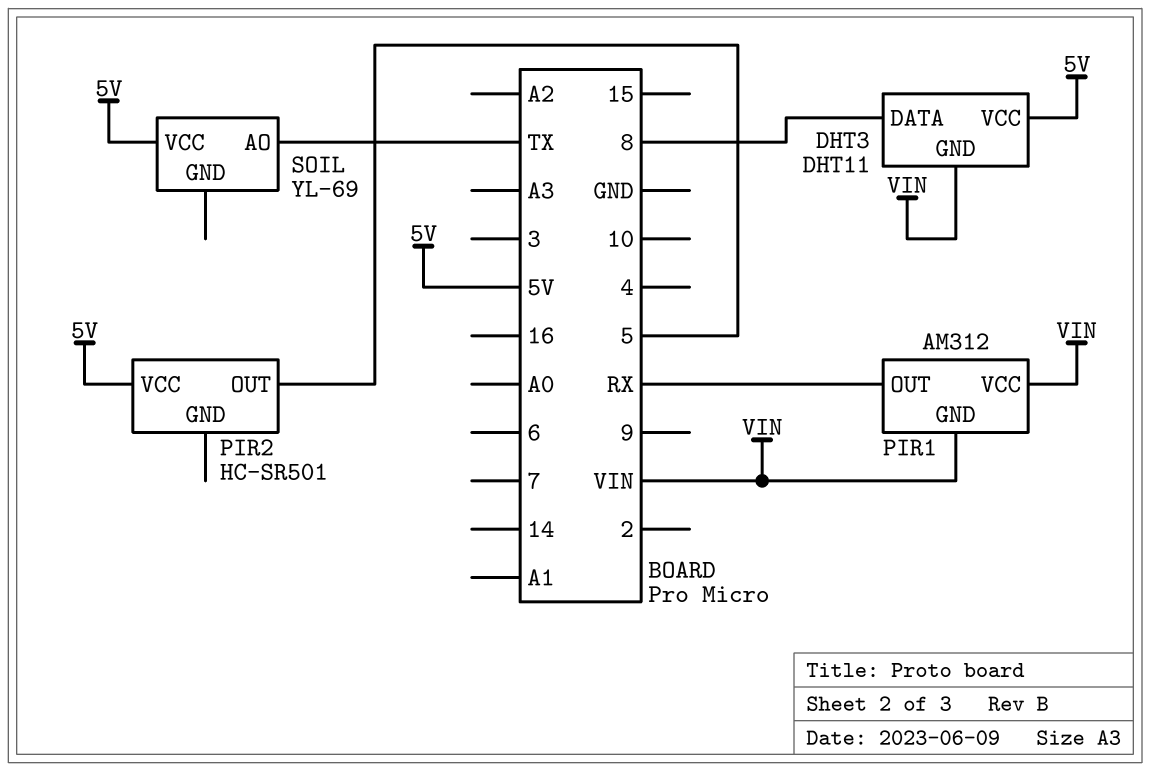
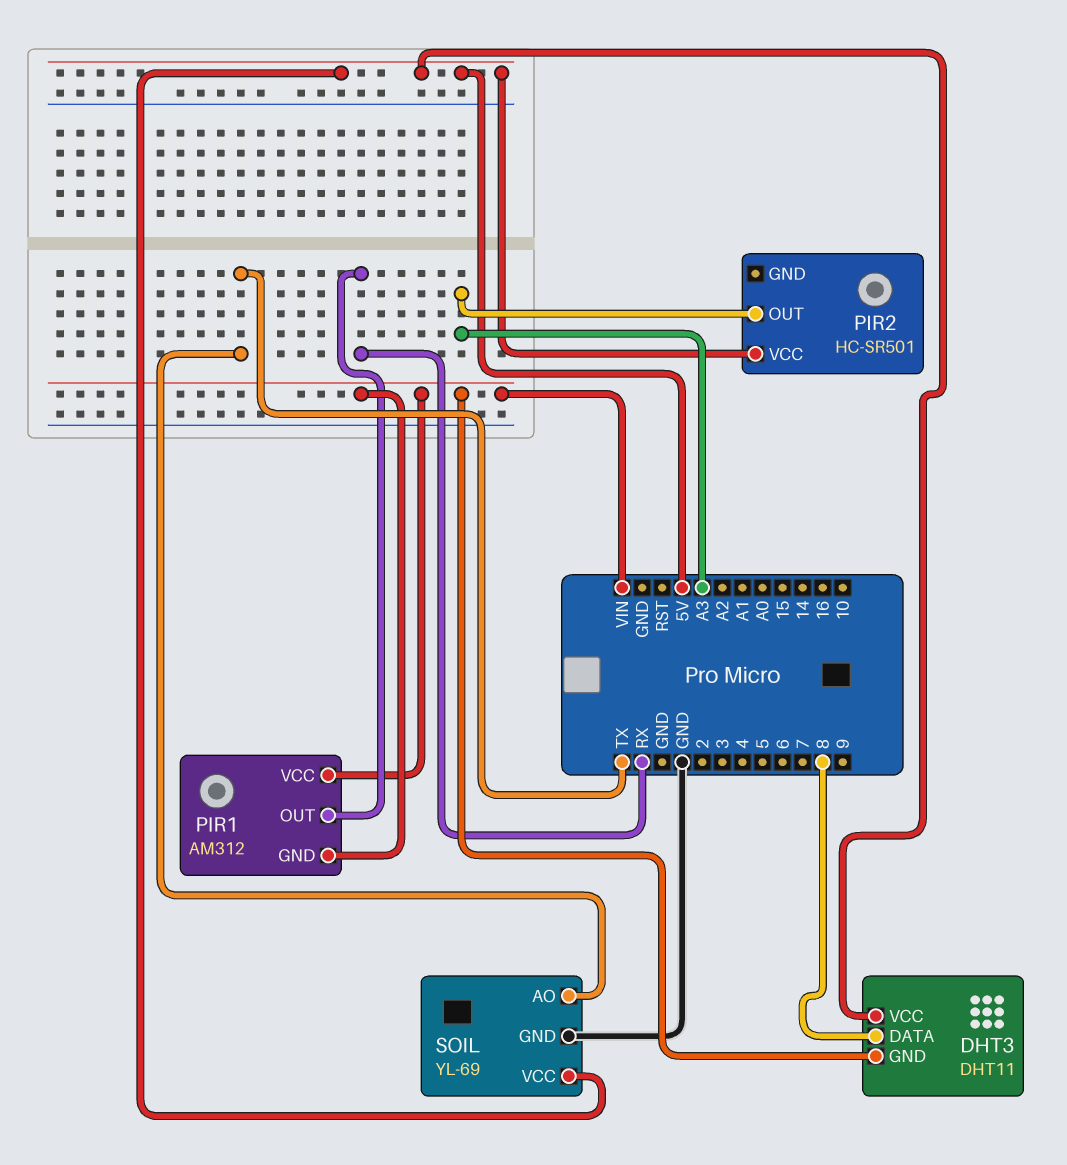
PIR2 pin OUT: 5 -> A3
SOIL pin GND: none -> GND

